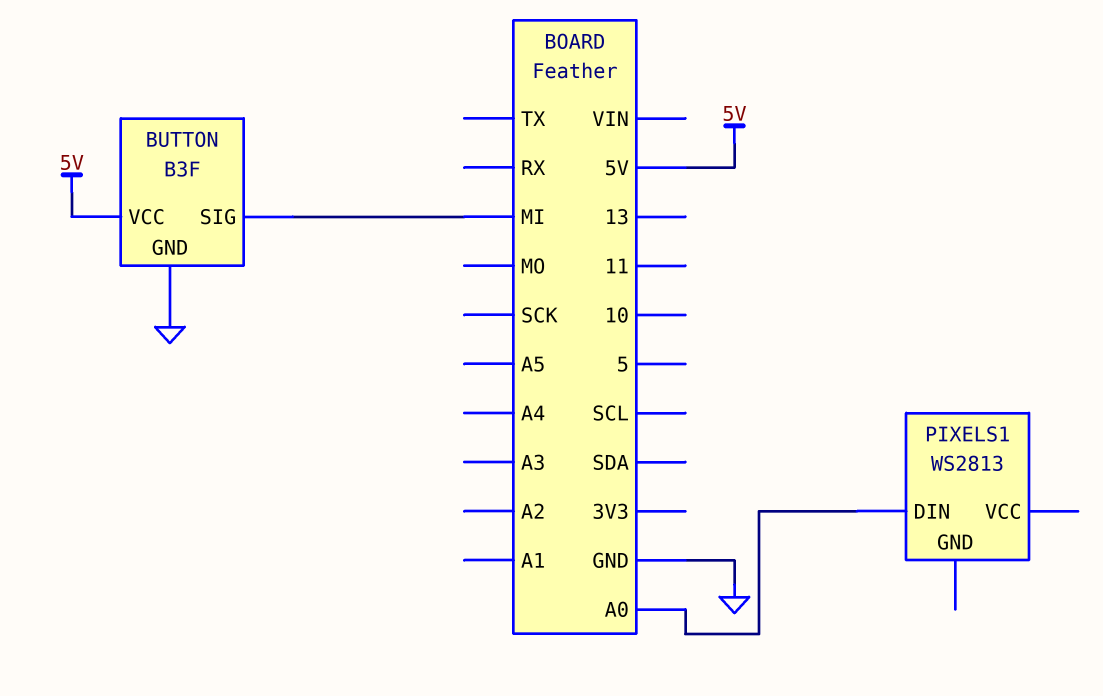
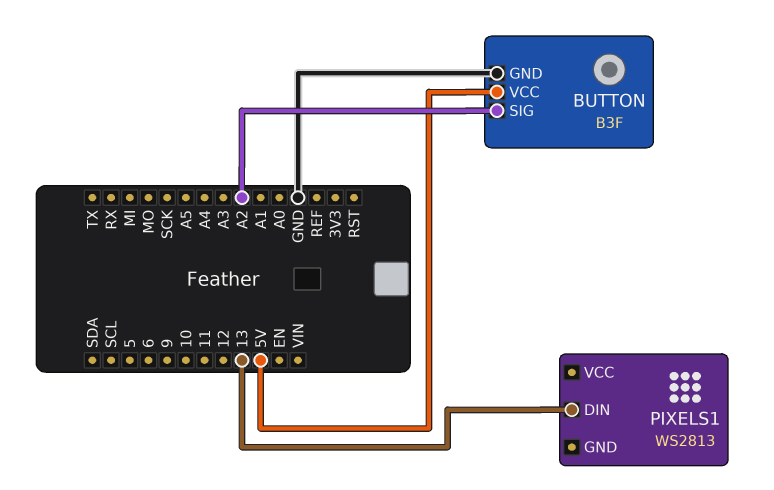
BUTTON pin SIG: MI -> A2
PIXELS1 pin DIN: A0 -> 13

